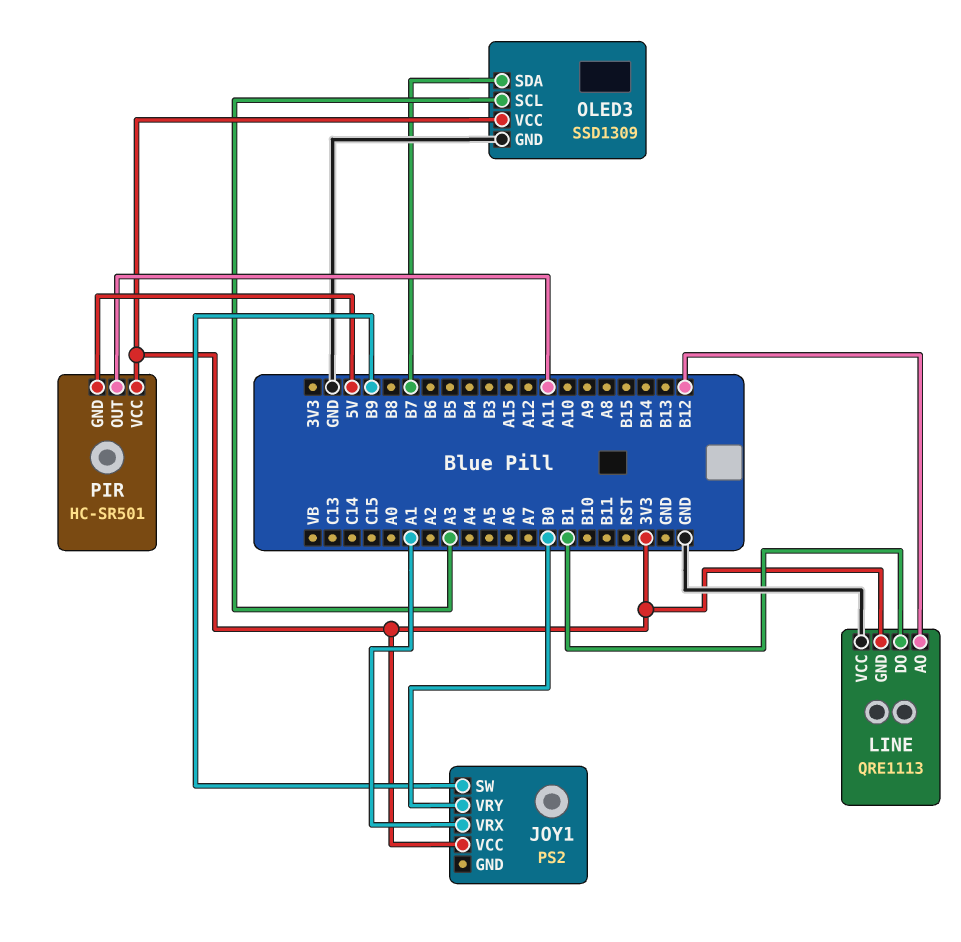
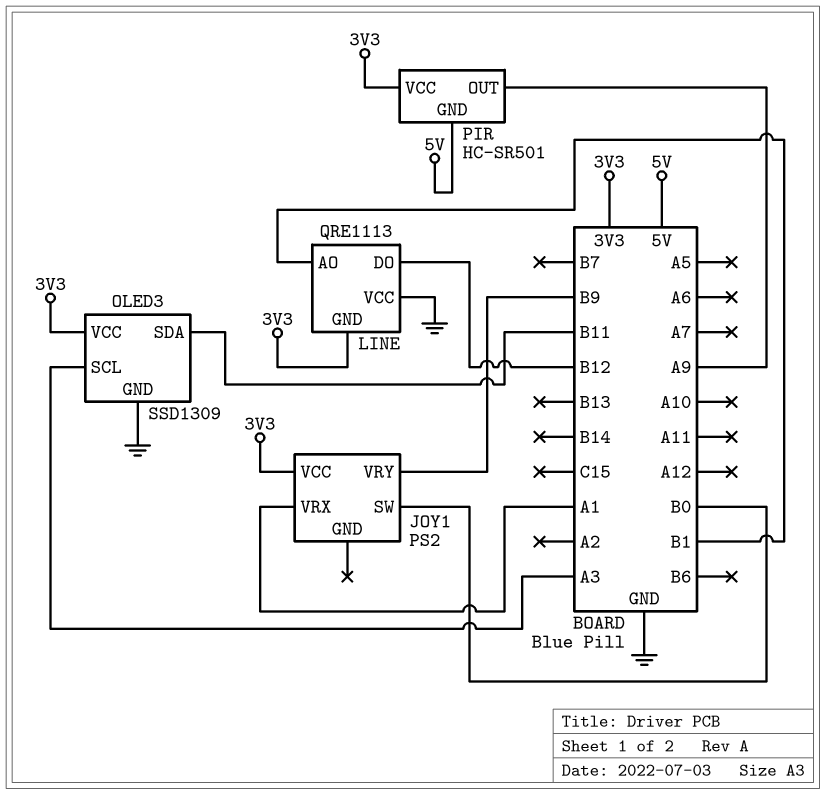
JOY1 pin SW: B9 -> B0
JOY1 pin VRY: B0 -> B9
LINE pin AO: B12 -> B1
LINE pin DO: B1 -> B12
OLED3 pin SDA: B7 -> B11
PIR pin OUT: A11 -> A9

